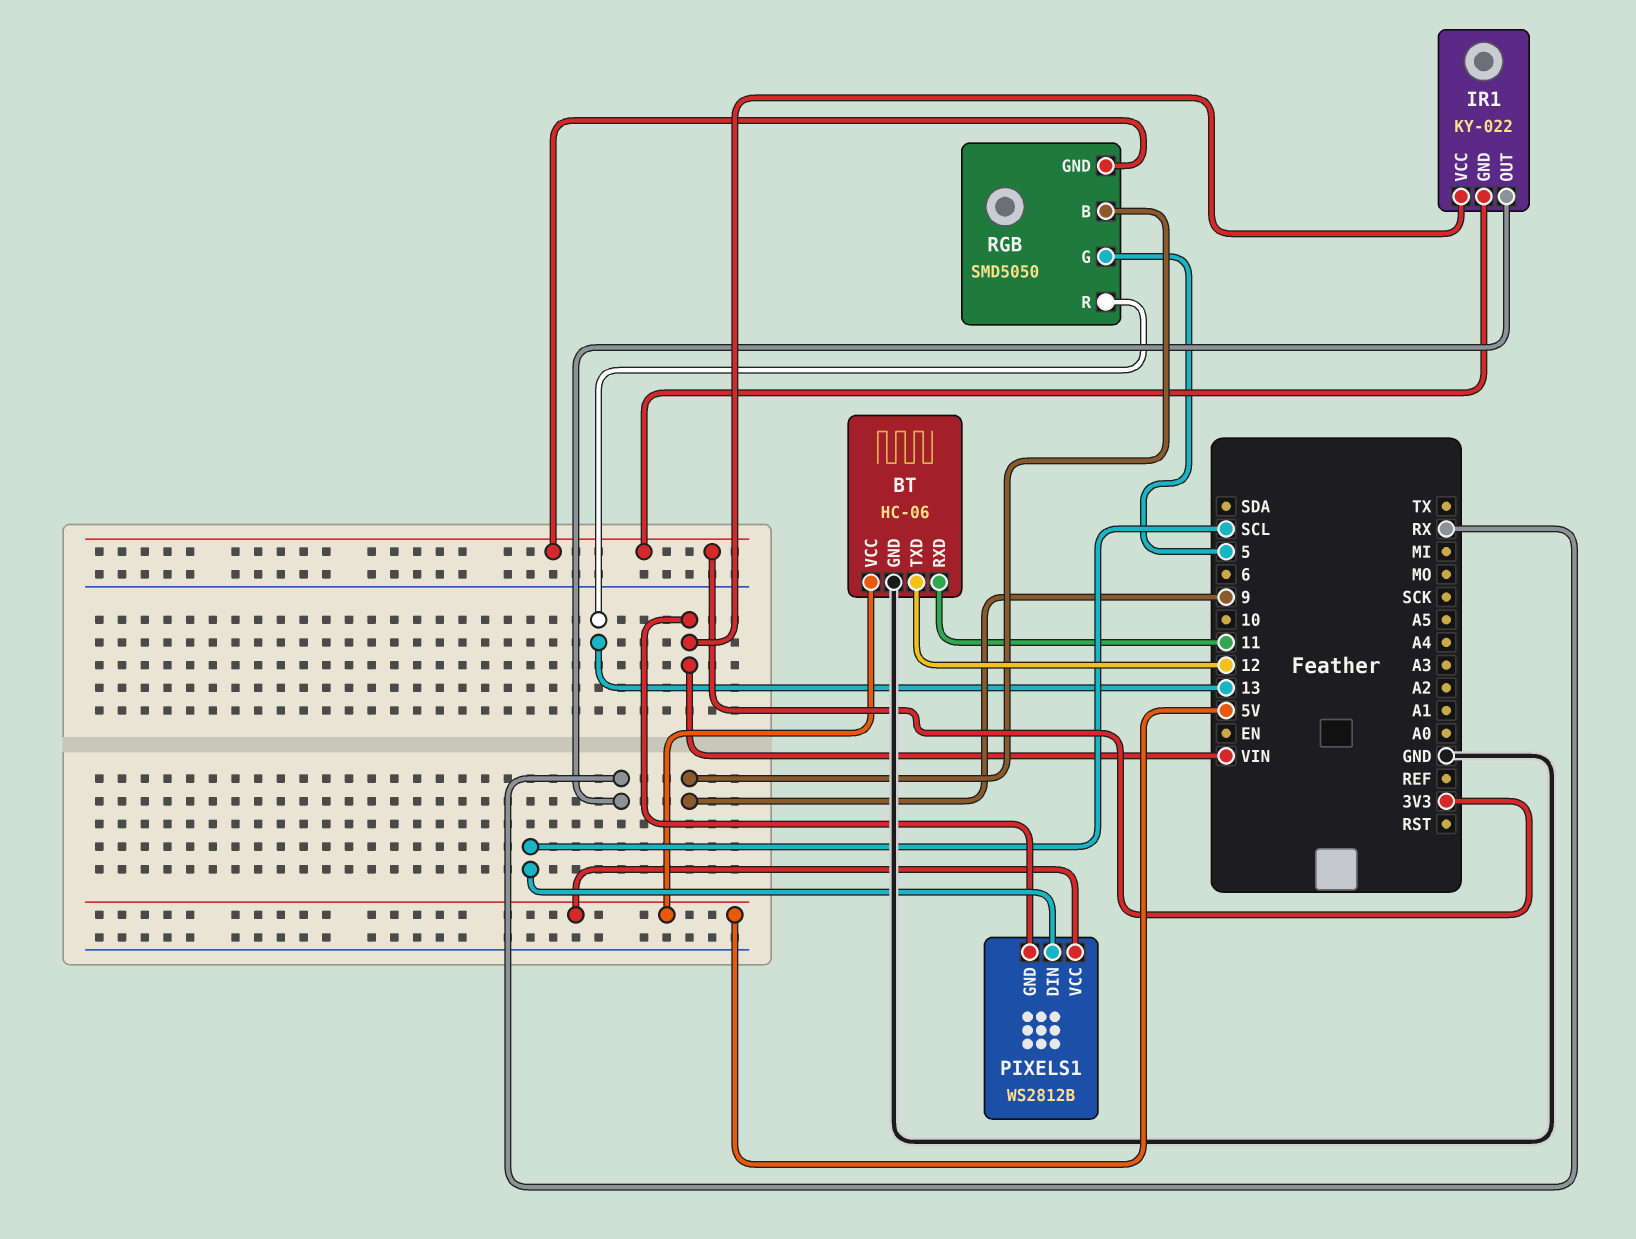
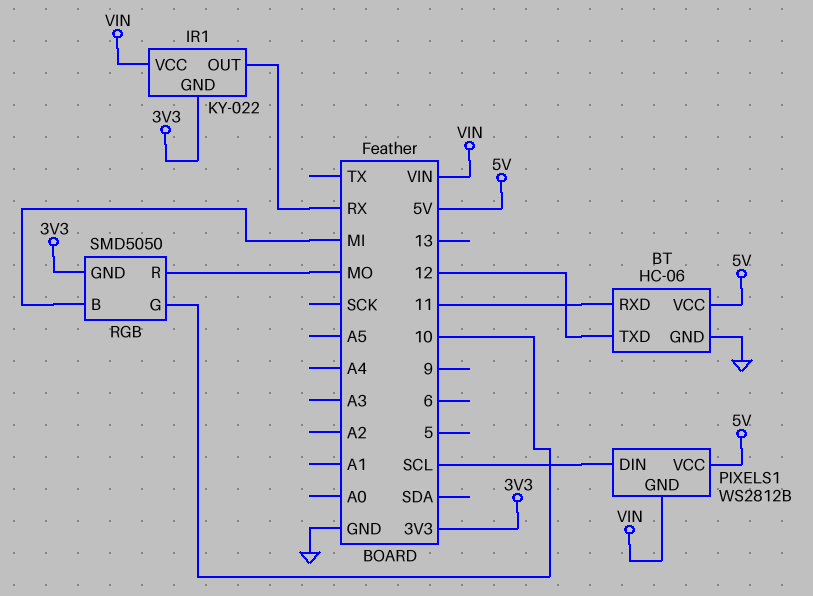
RGB pin B: 9 -> MI
RGB pin G: 5 -> 10
RGB pin R: 13 -> MO

